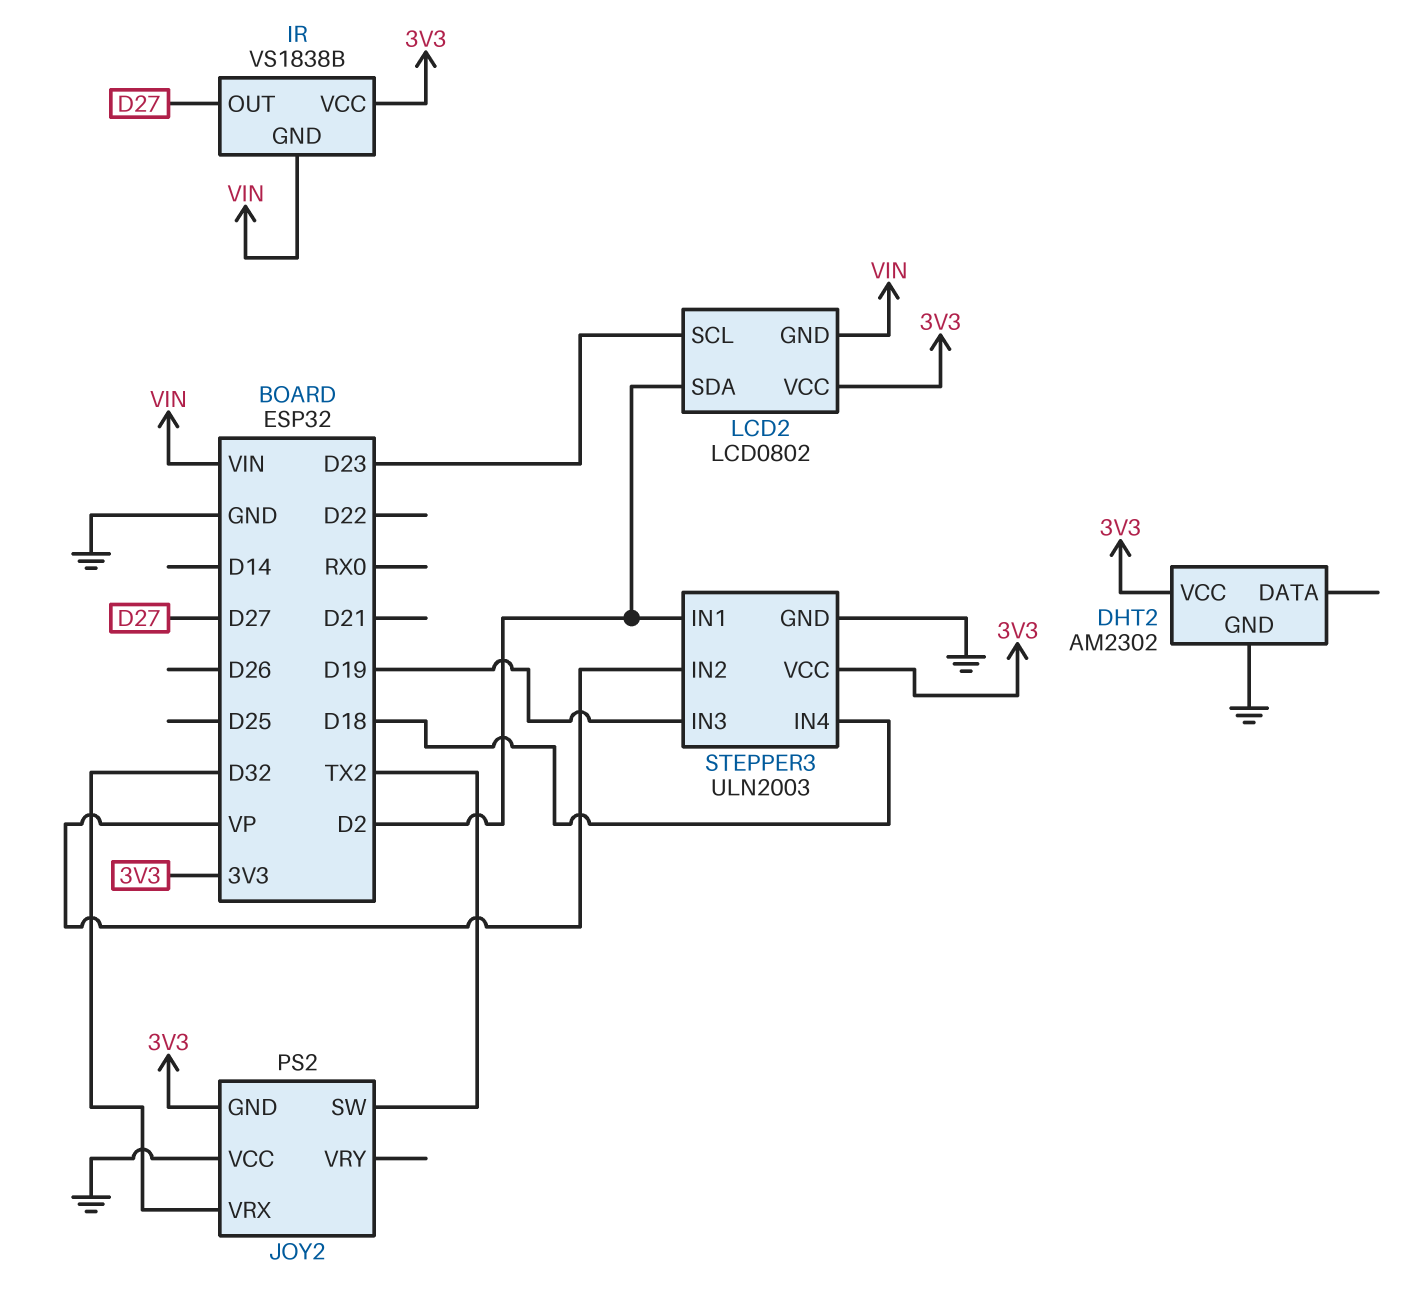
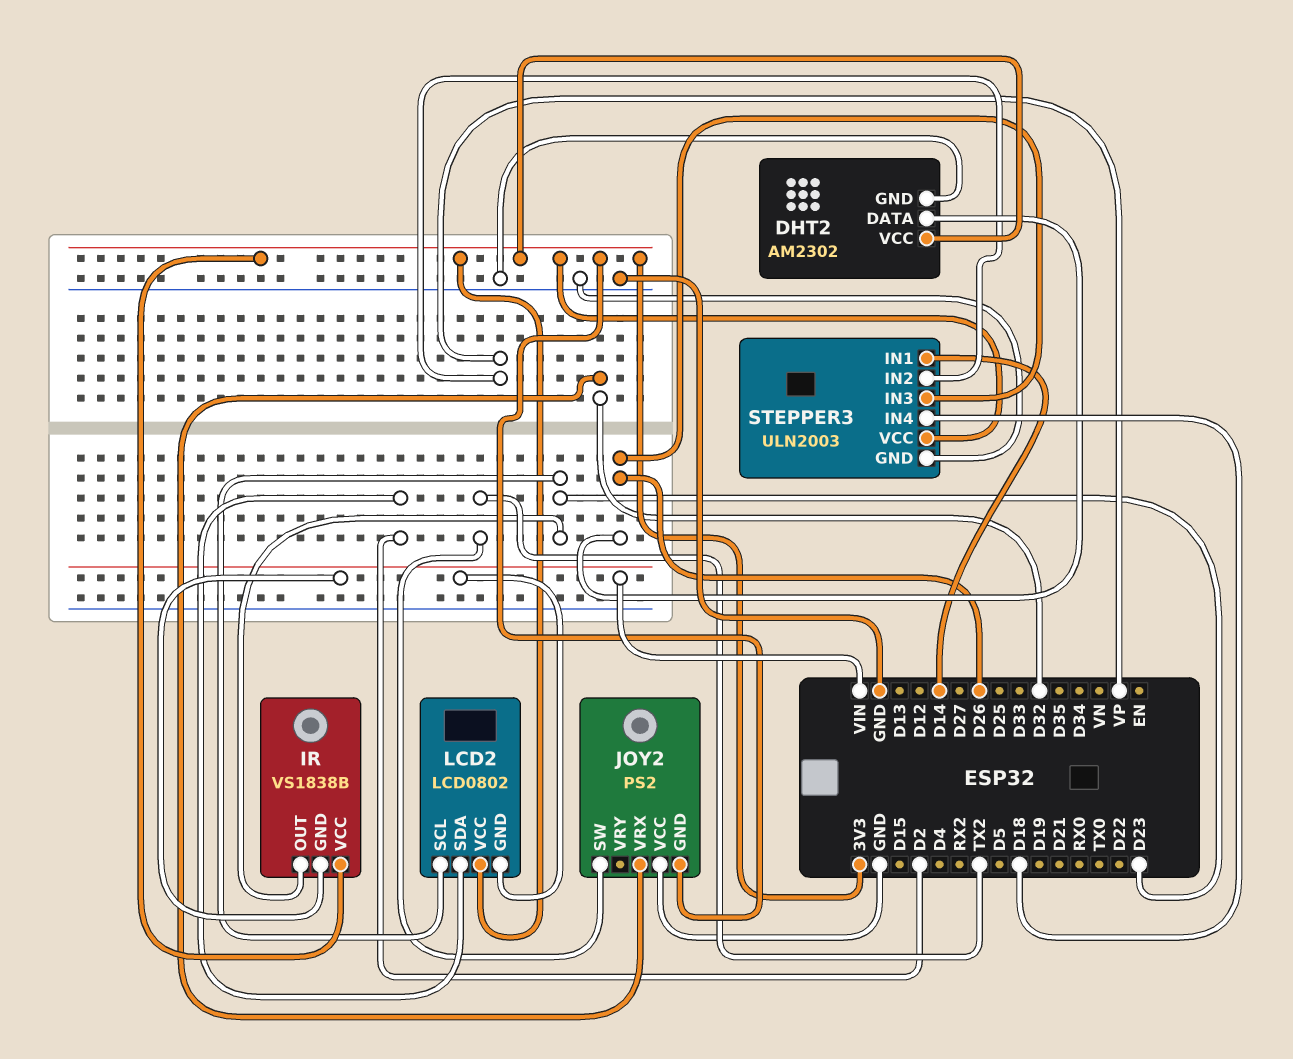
DHT2 pin DATA: none -> D26
IR pin OUT: D27 -> D23
STEPPER3 pin IN1: D2 -> D14
STEPPER3 pin IN3: D19 -> D26

